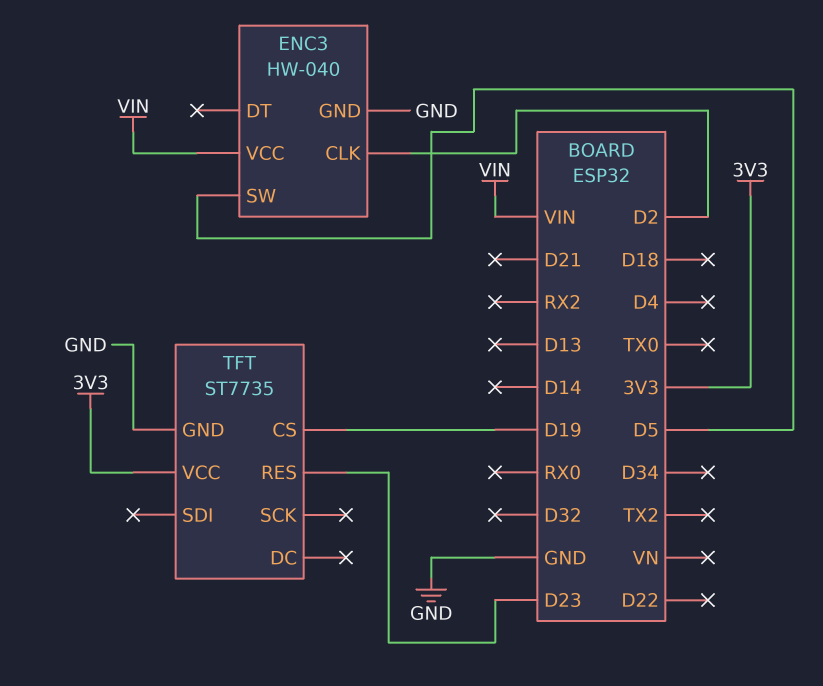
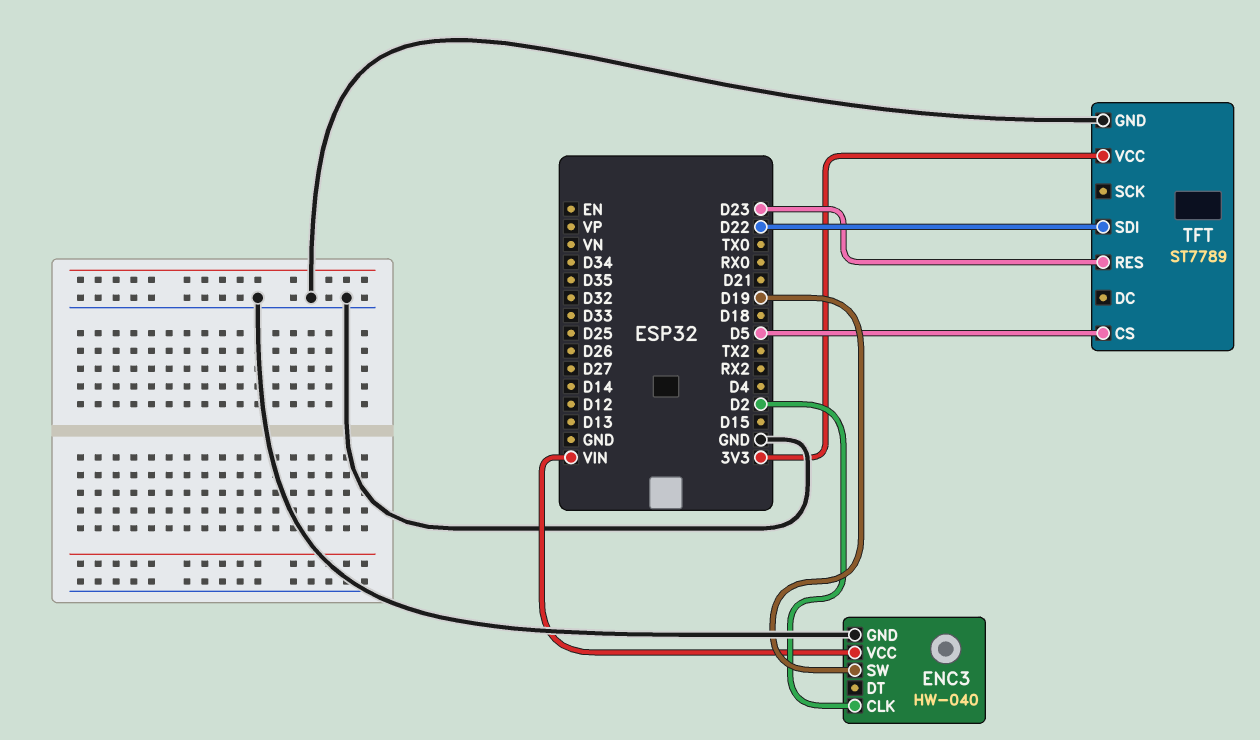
ENC3 pin SW: D5 -> D19
TFT: ST7735 -> ST7789
TFT pin CS: D19 -> D5
TFT pin SDI: none -> D22

